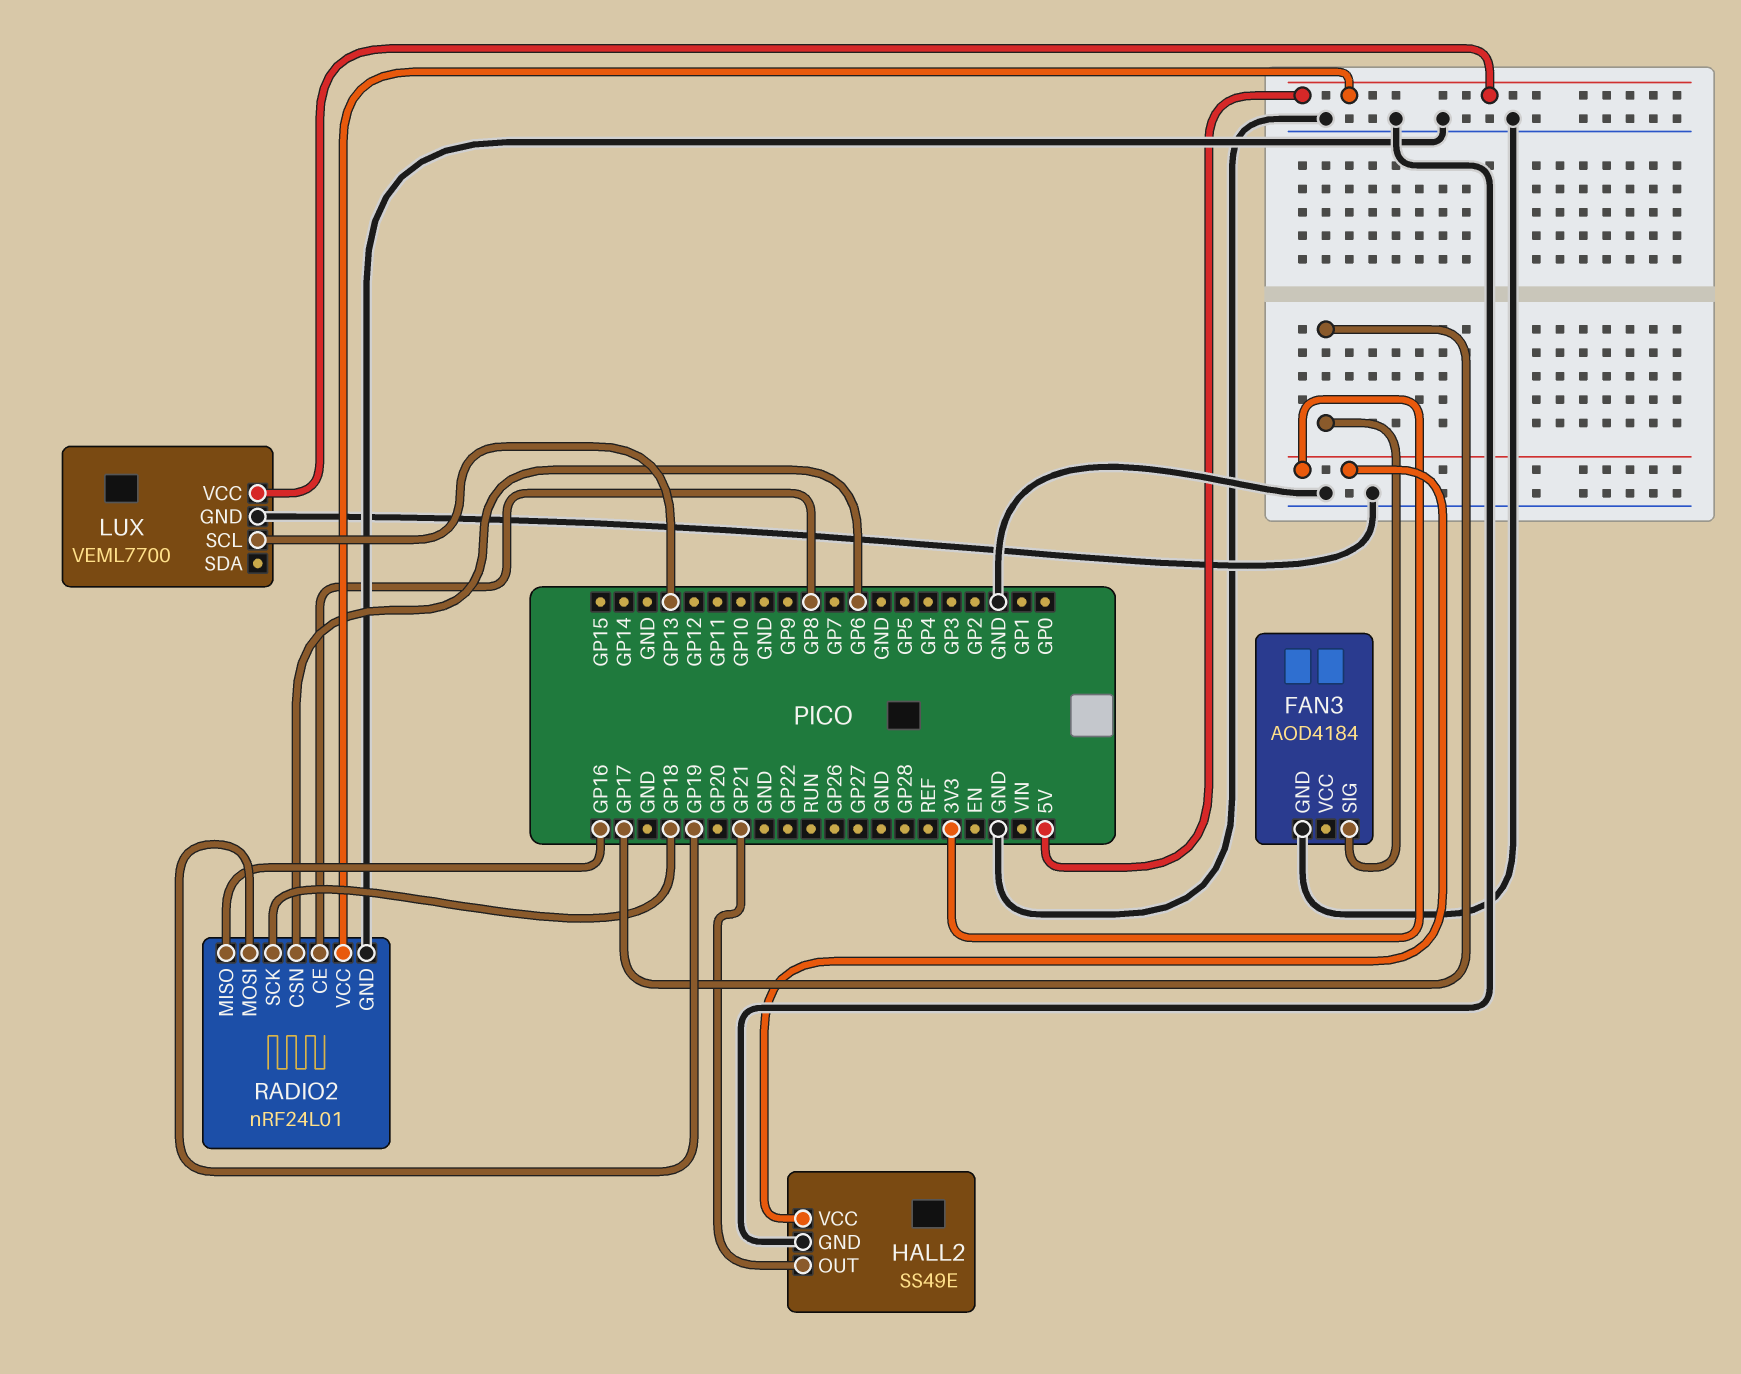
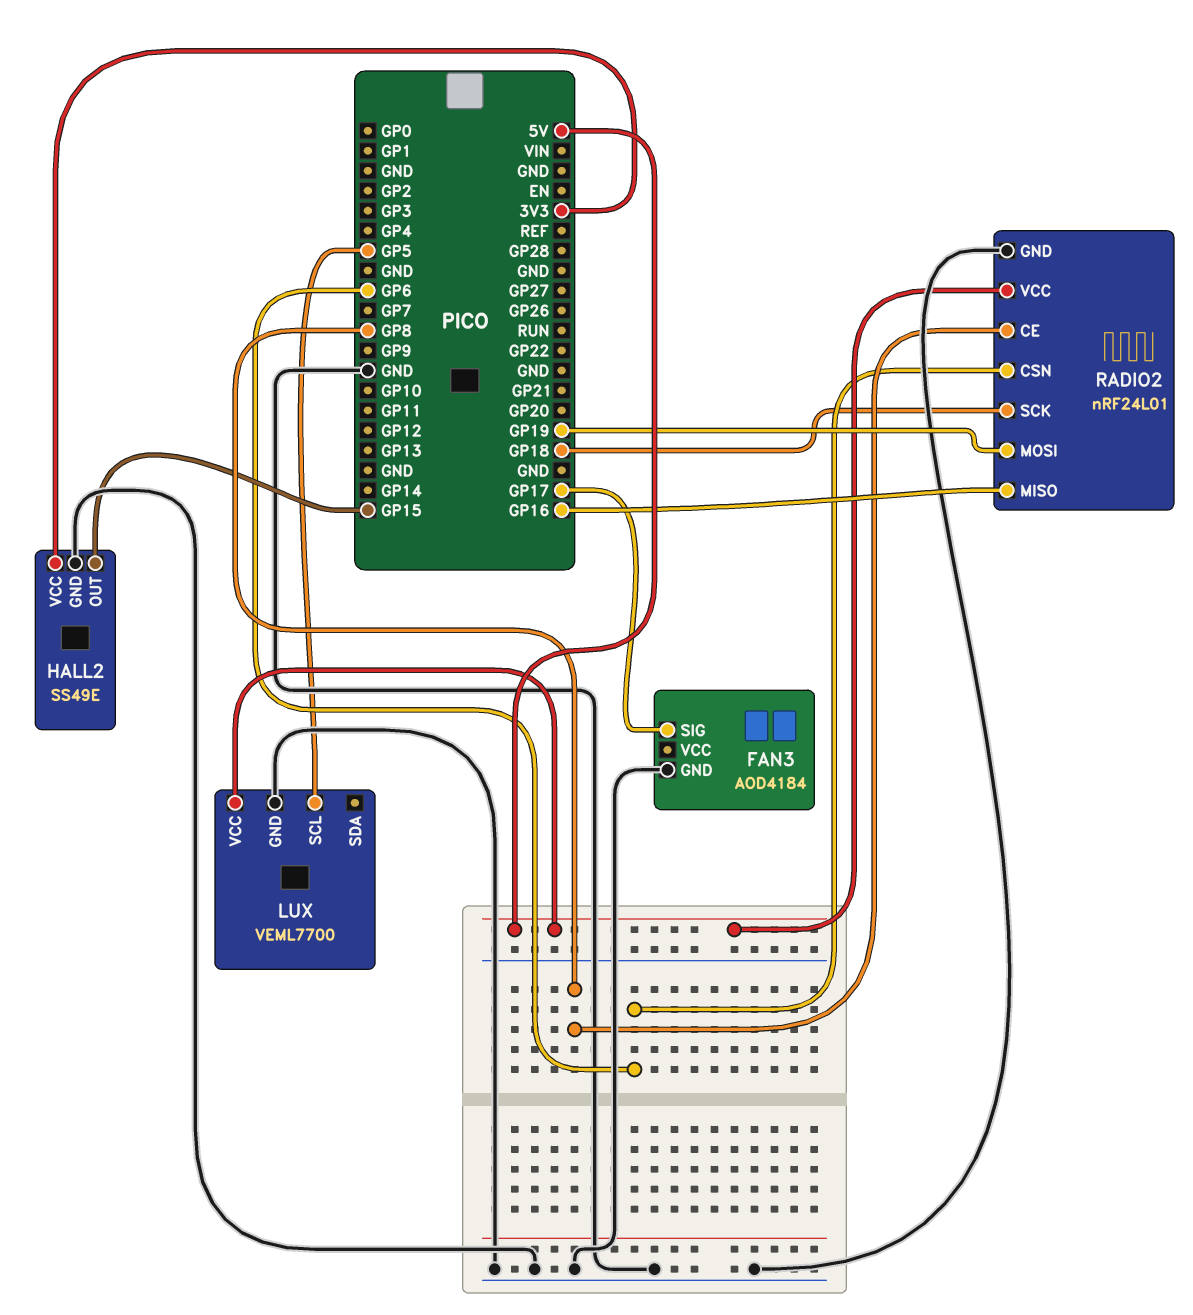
HALL2 pin OUT: GP21 -> GP15
LUX pin SCL: GP13 -> GP5

